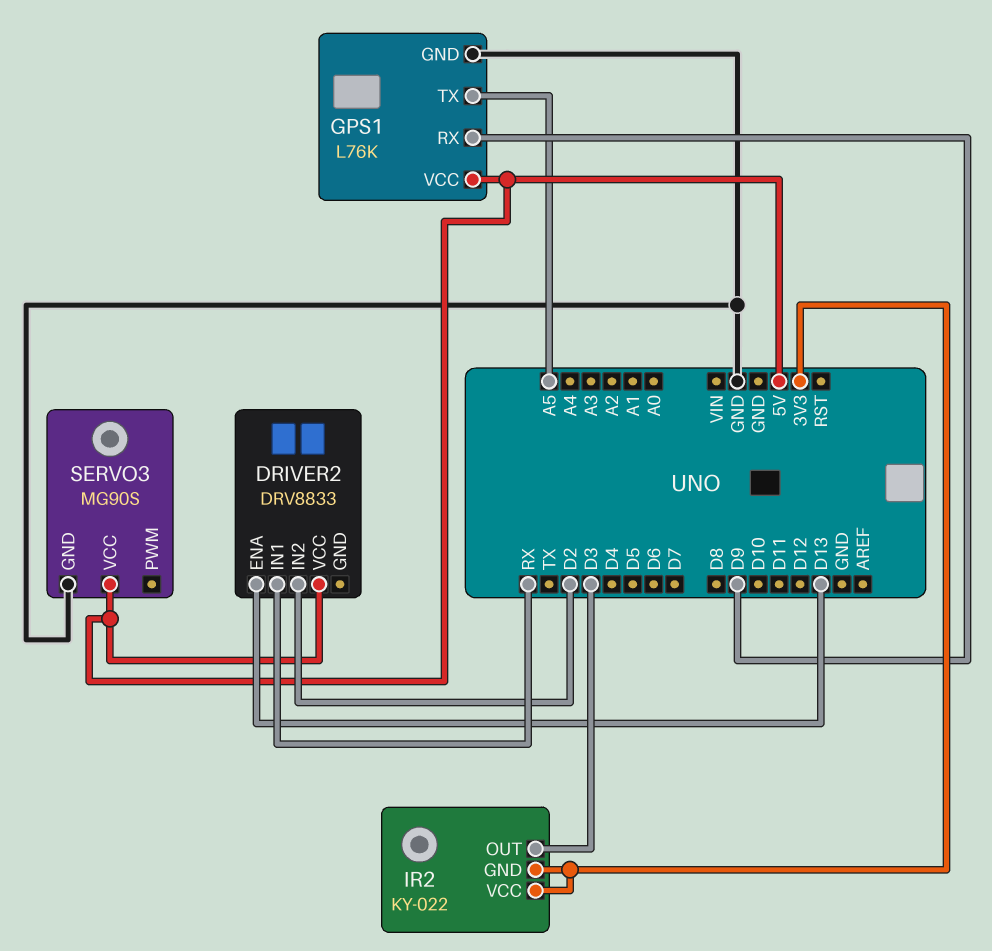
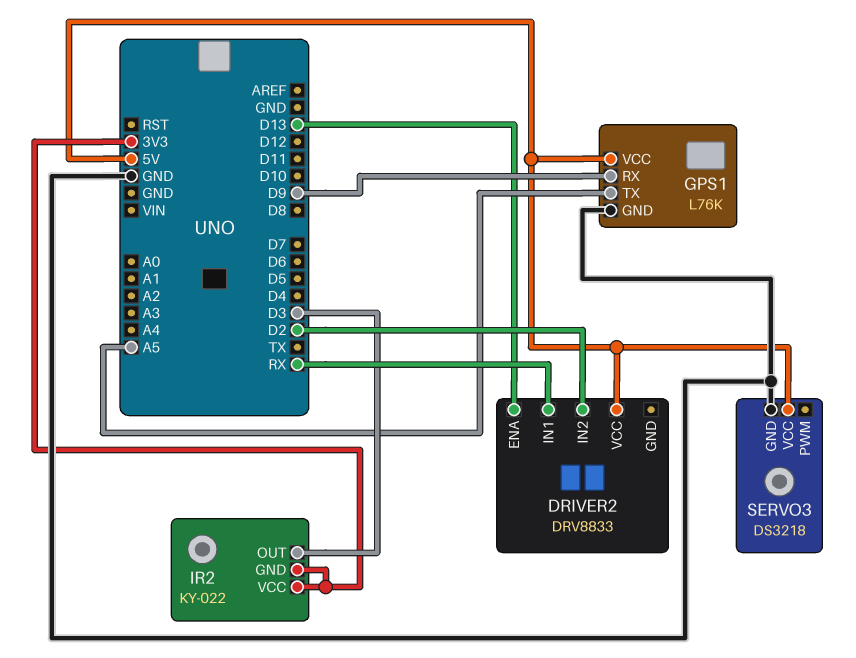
SERVO3: MG90S -> DS3218

